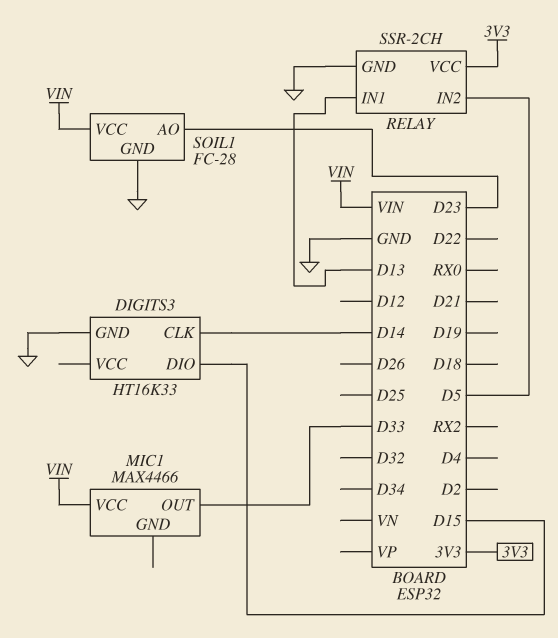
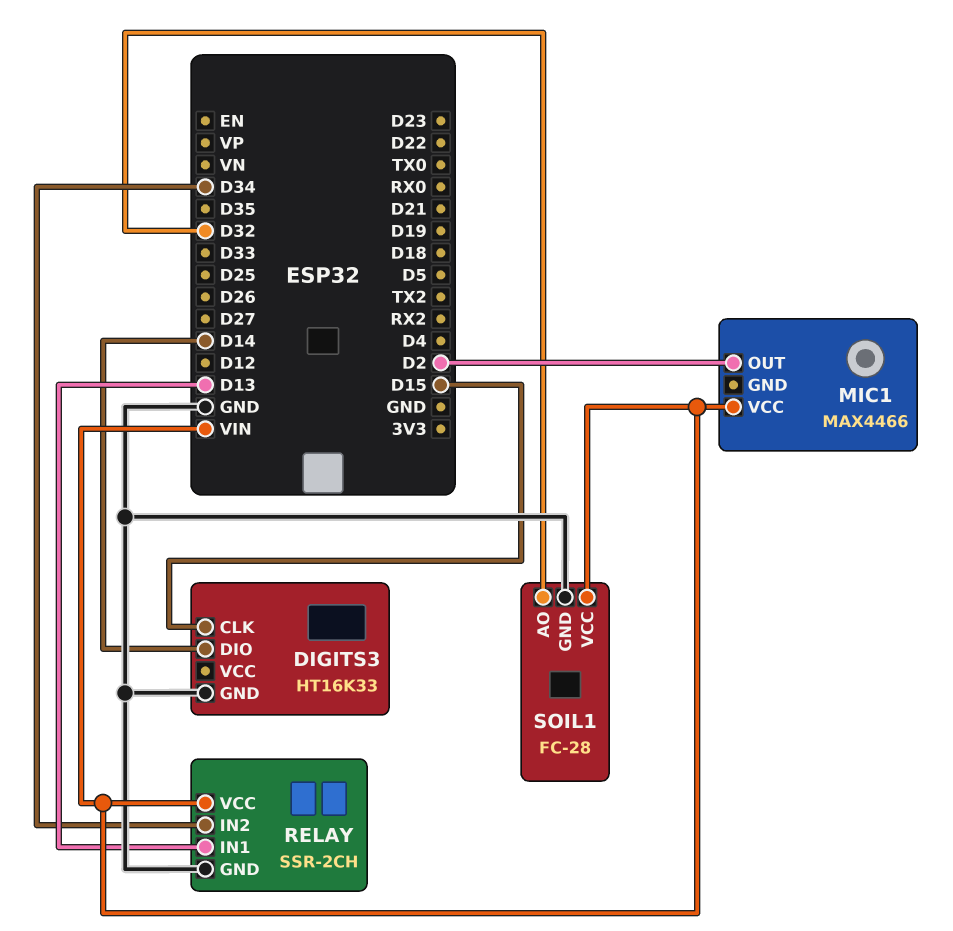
DIGITS3 pin CLK: D14 -> D15
DIGITS3 pin DIO: D15 -> D14
MIC1 pin OUT: D33 -> D2
RELAY pin IN2: D5 -> D34
RELAY pin VCC: 3V3 -> VIN
SOIL1 pin AO: D23 -> D32

